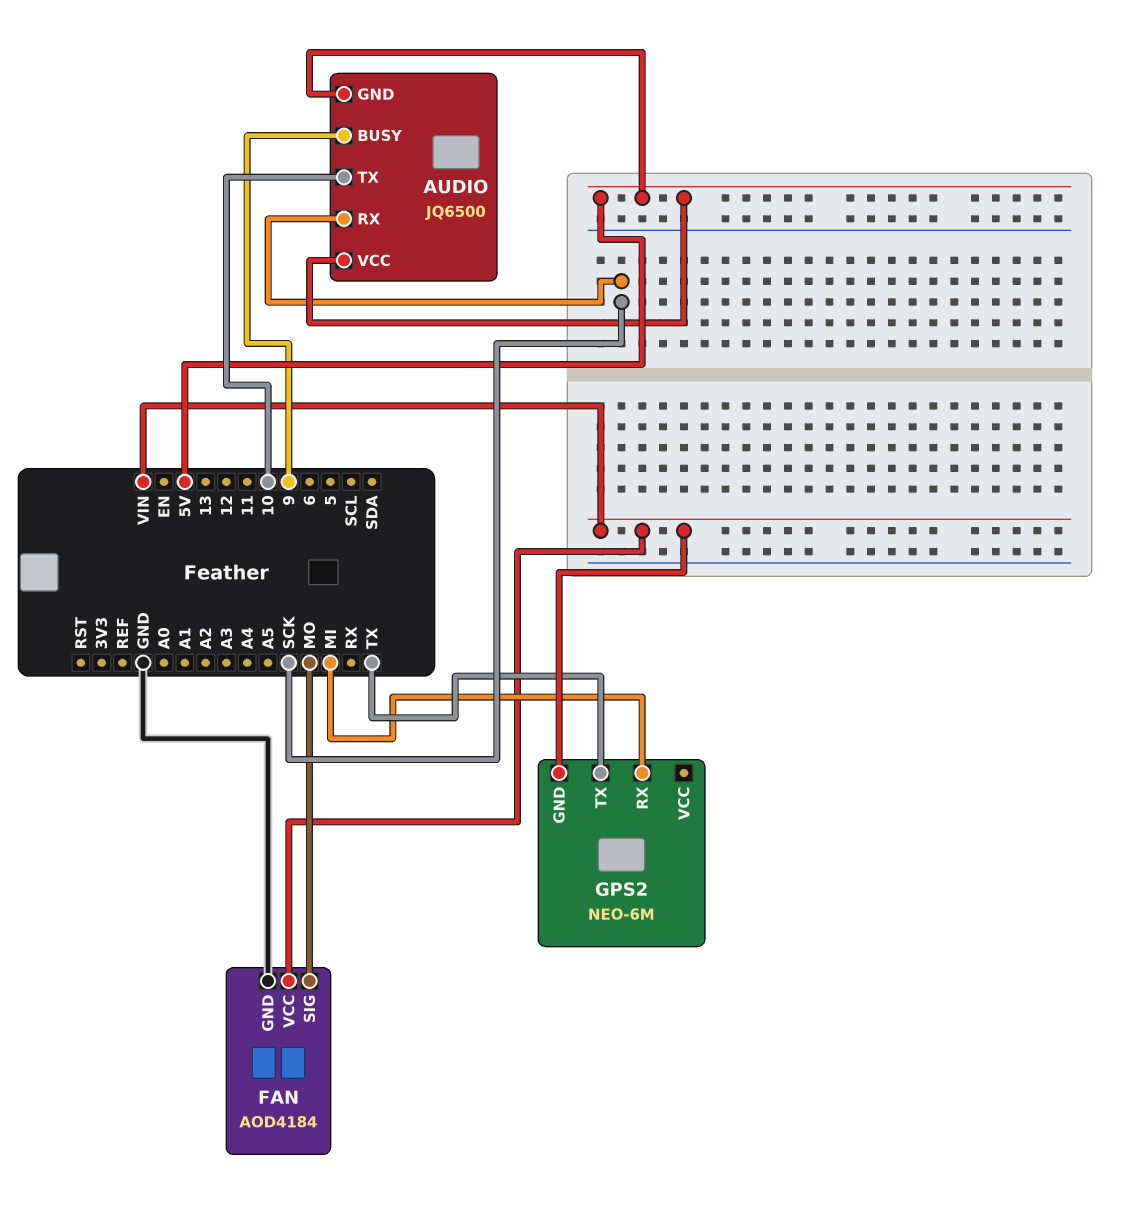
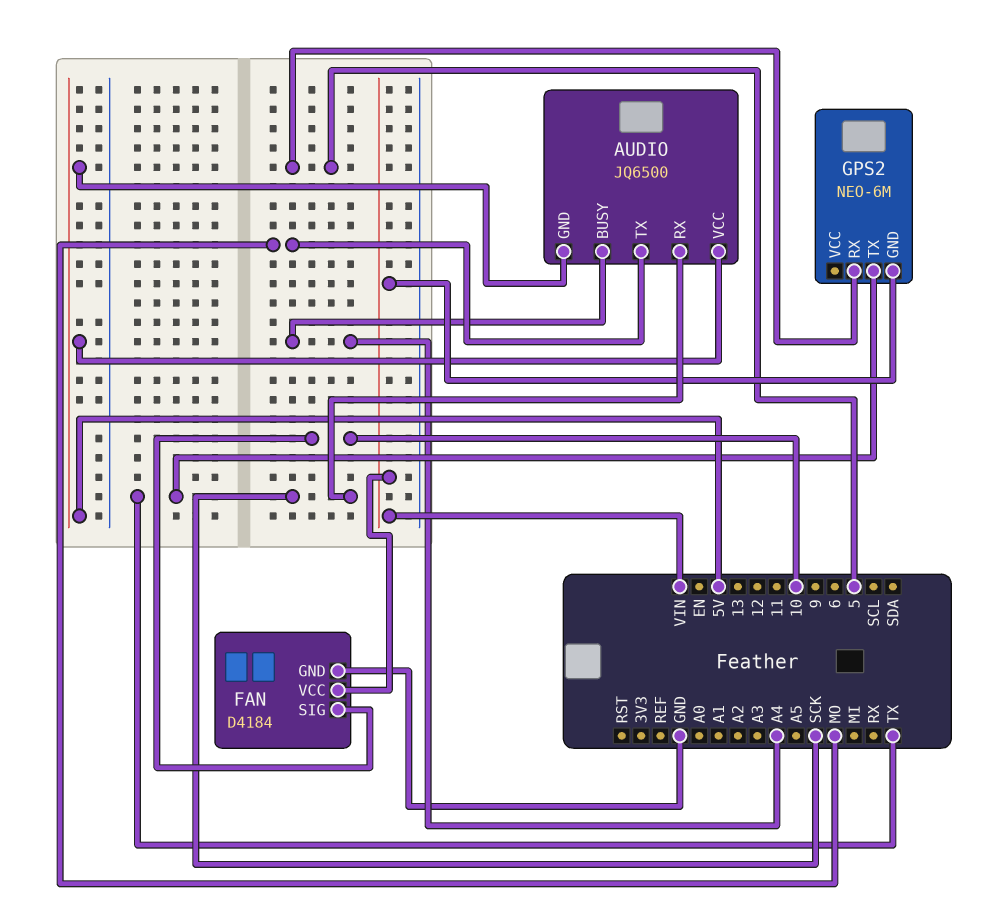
AUDIO pin BUSY: 9 -> A4
AUDIO pin TX: 10 -> MO
FAN: AOD4184 -> D4184
FAN pin SIG: MO -> 10
GPS2 pin RX: MI -> 5

